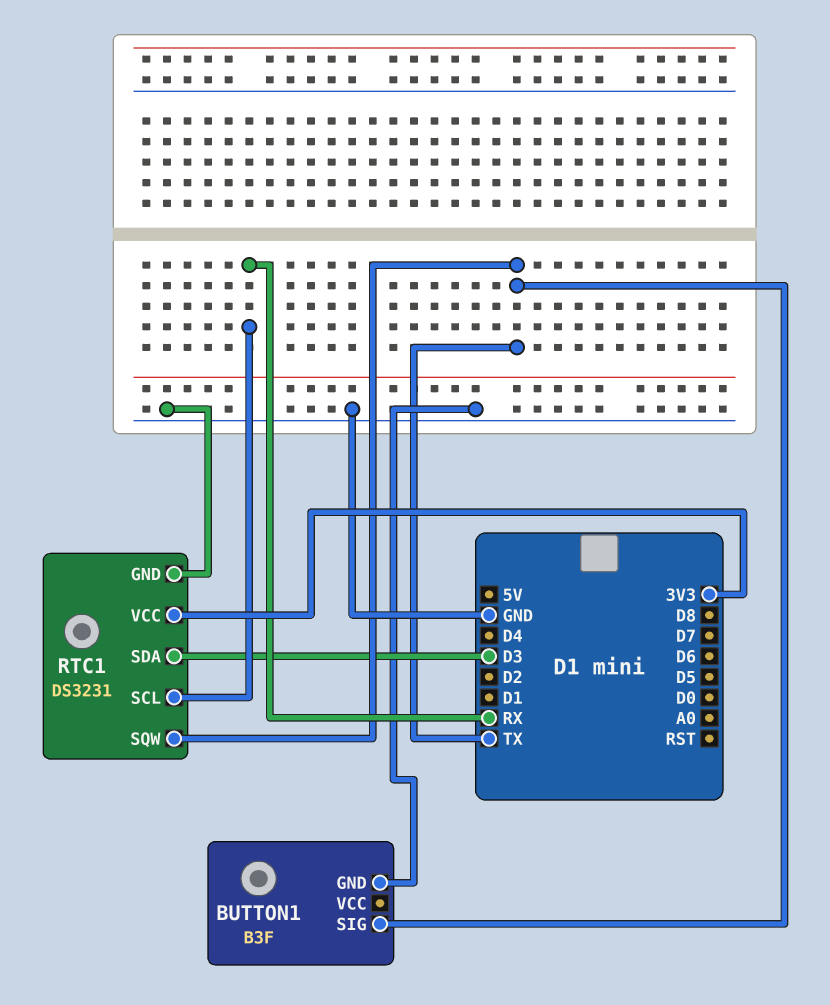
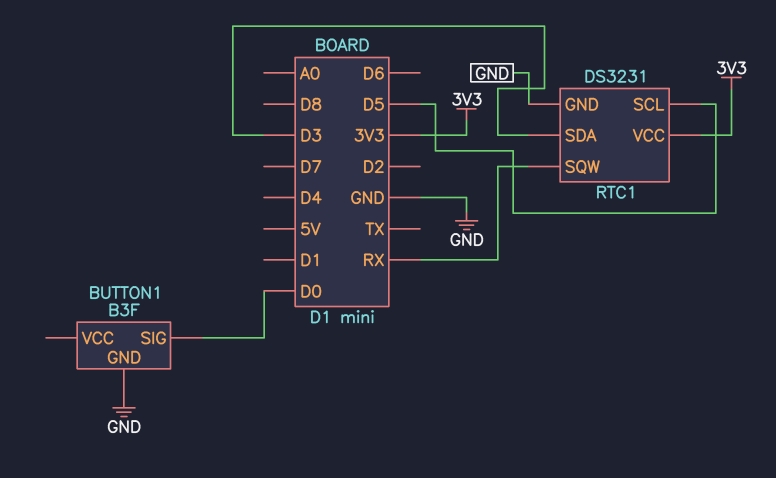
BUTTON1 pin SIG: TX -> D0
RTC1 pin SCL: RX -> D5
RTC1 pin SQW: TX -> RX

